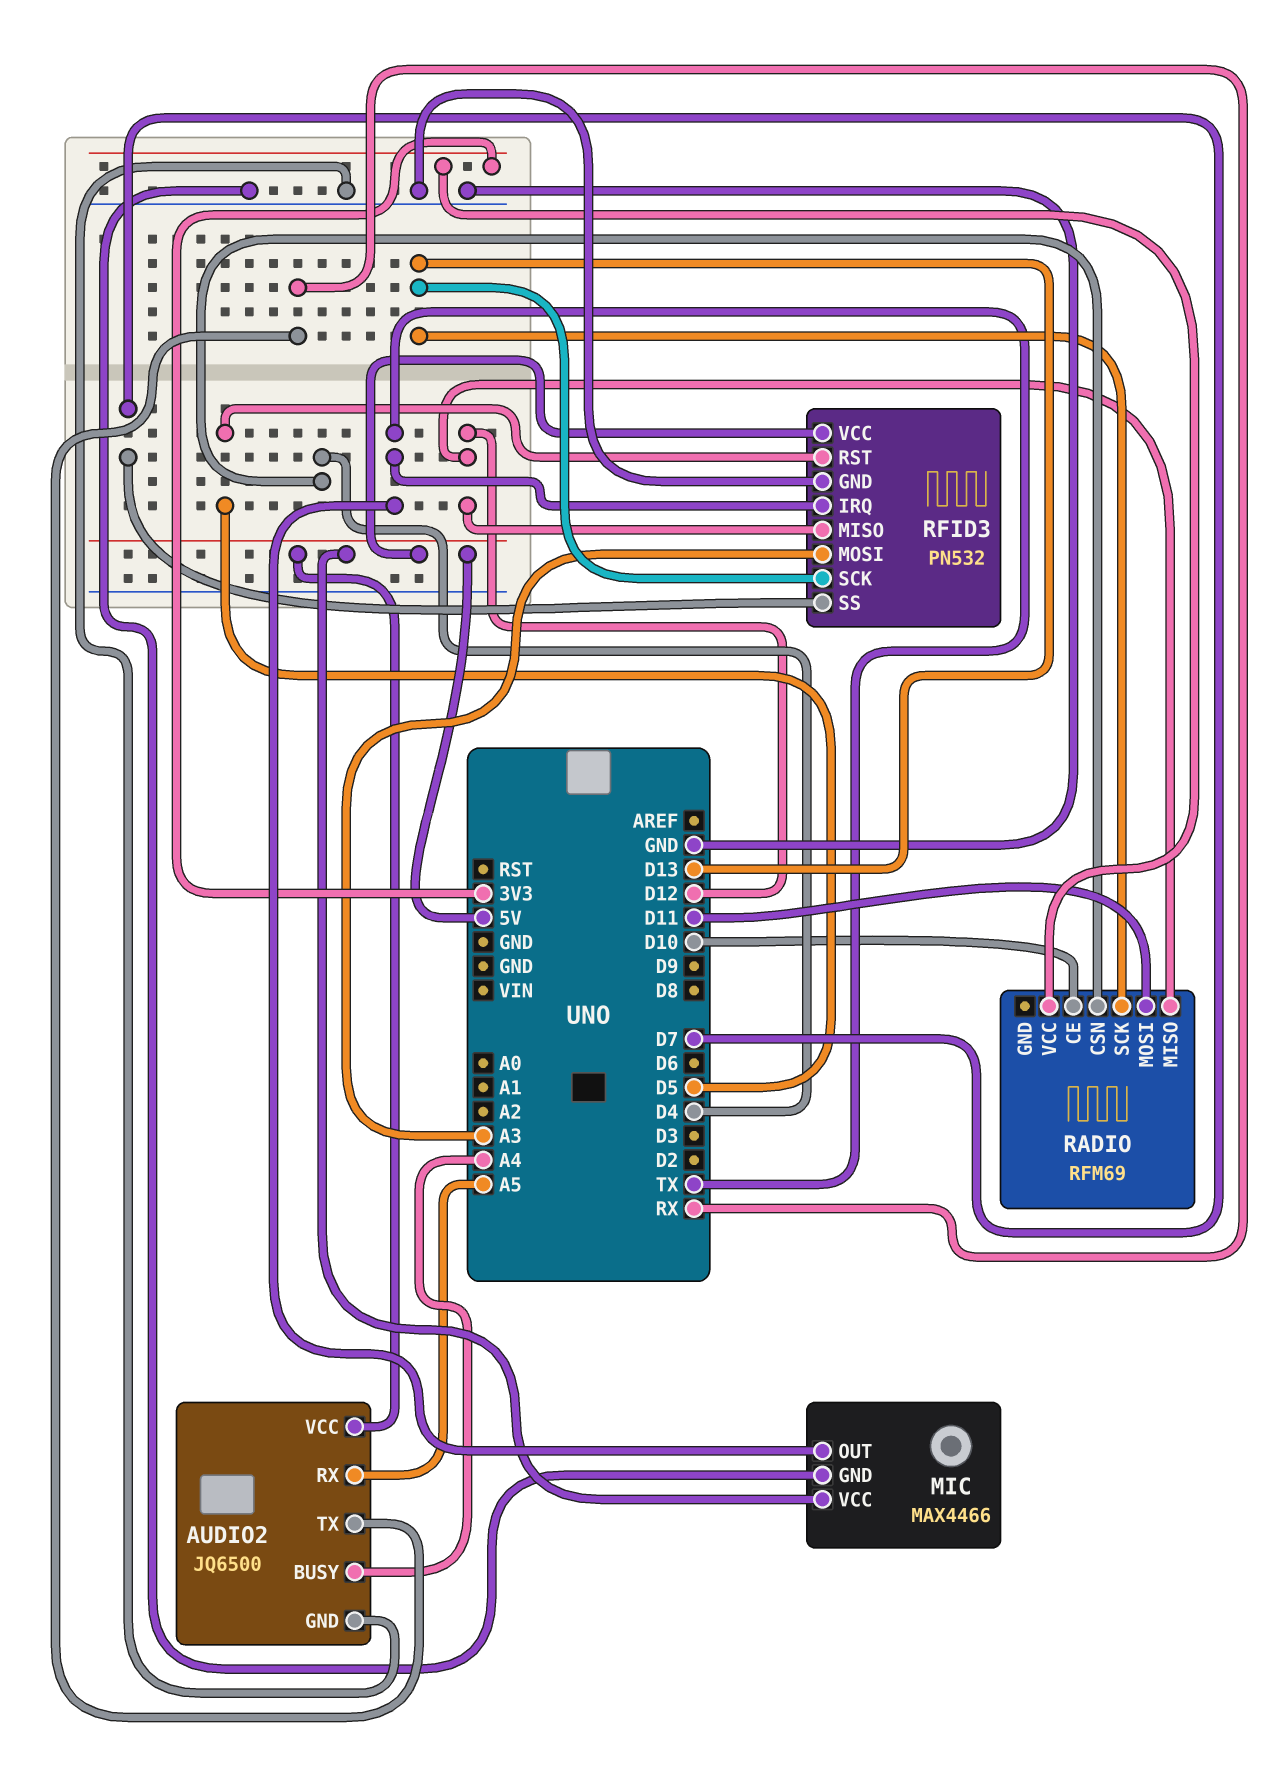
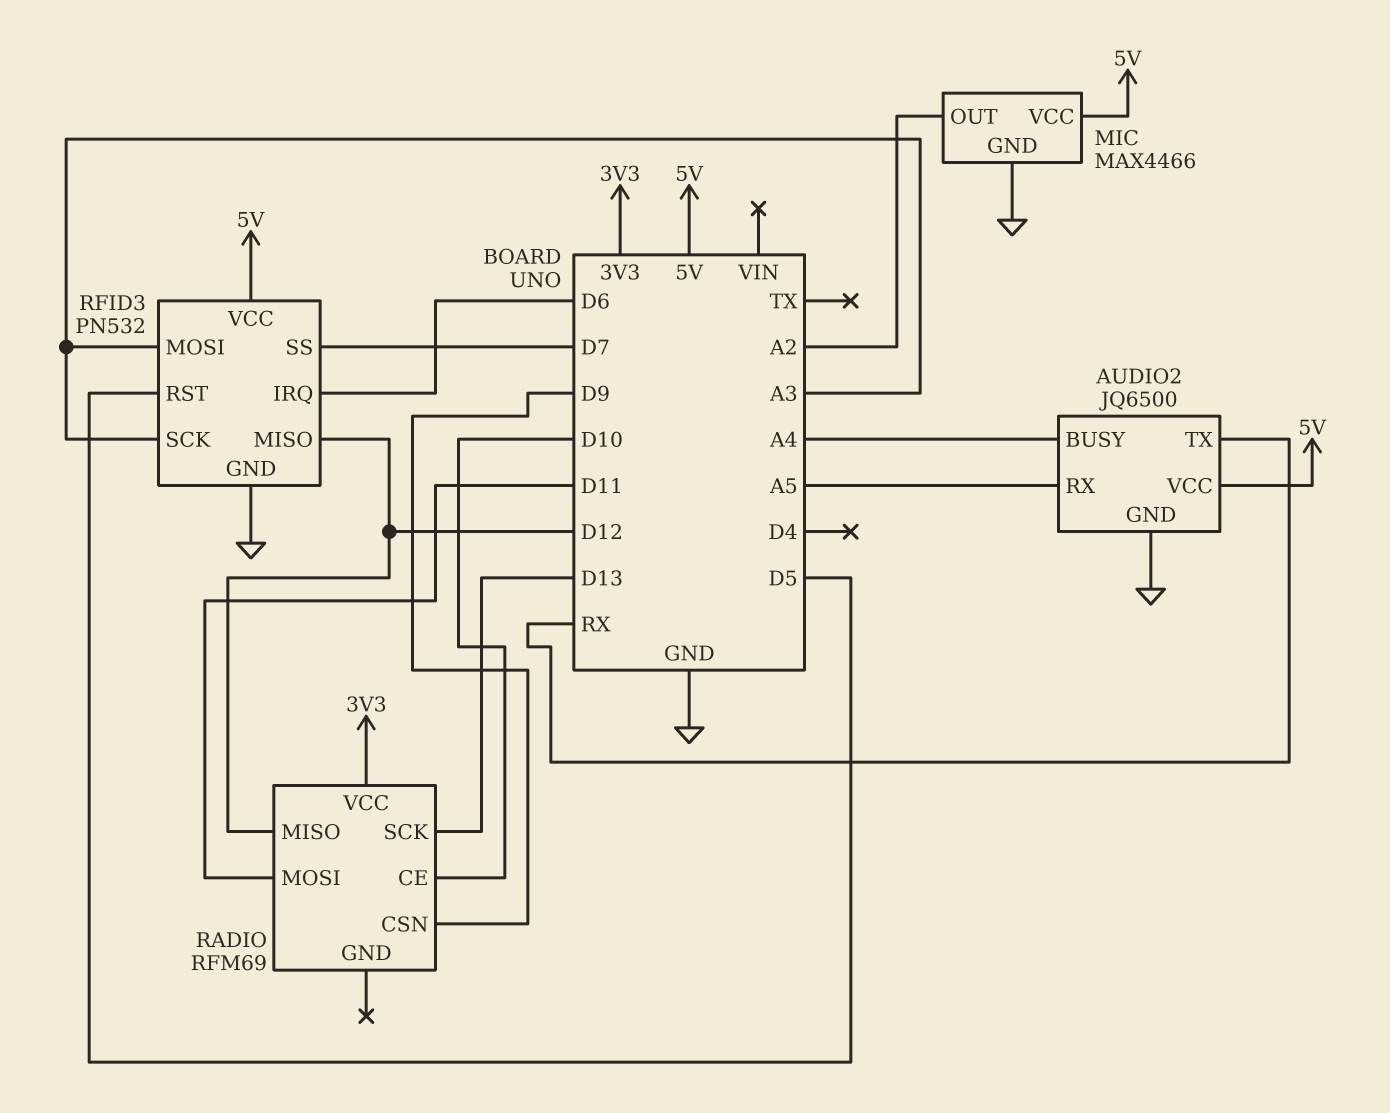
MIC pin OUT: TX -> A2
RADIO pin CSN: D4 -> D9
RFID3 pin IRQ: TX -> D6
RFID3 pin SCK: D13 -> A3

